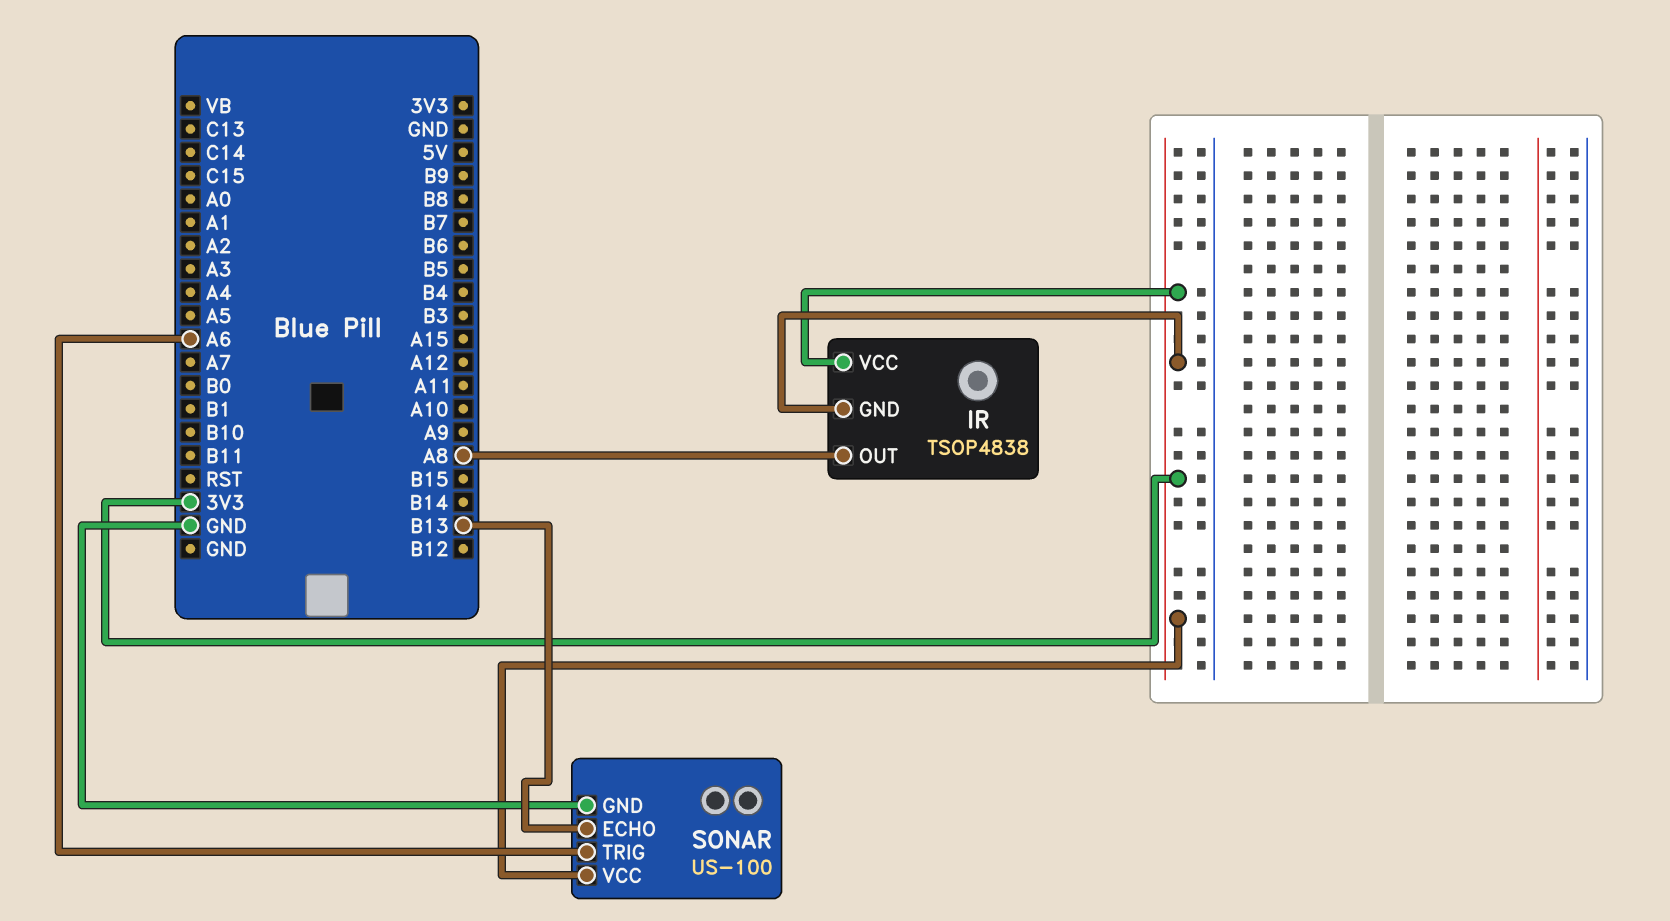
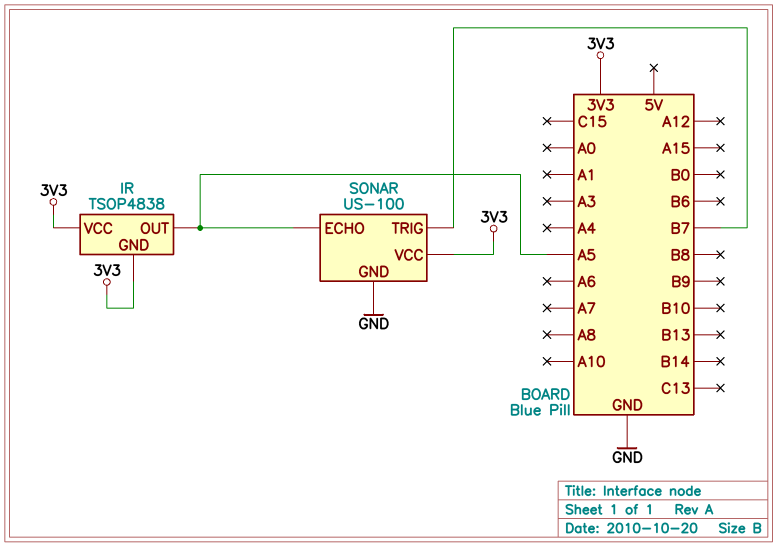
IR pin OUT: A8 -> A5
SONAR pin ECHO: B13 -> A5
SONAR pin TRIG: A6 -> B7

